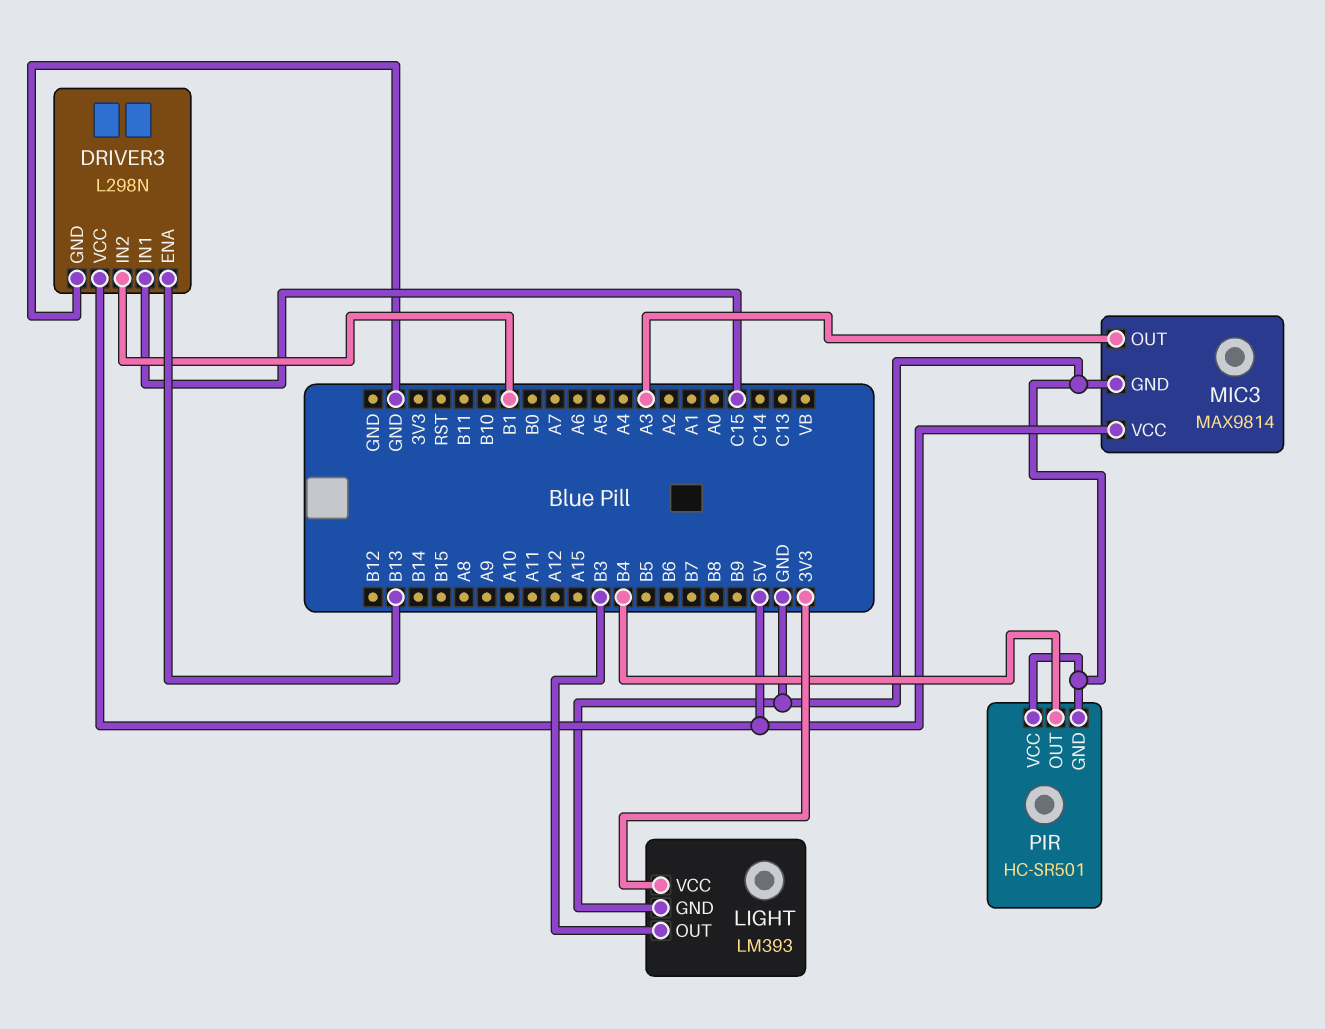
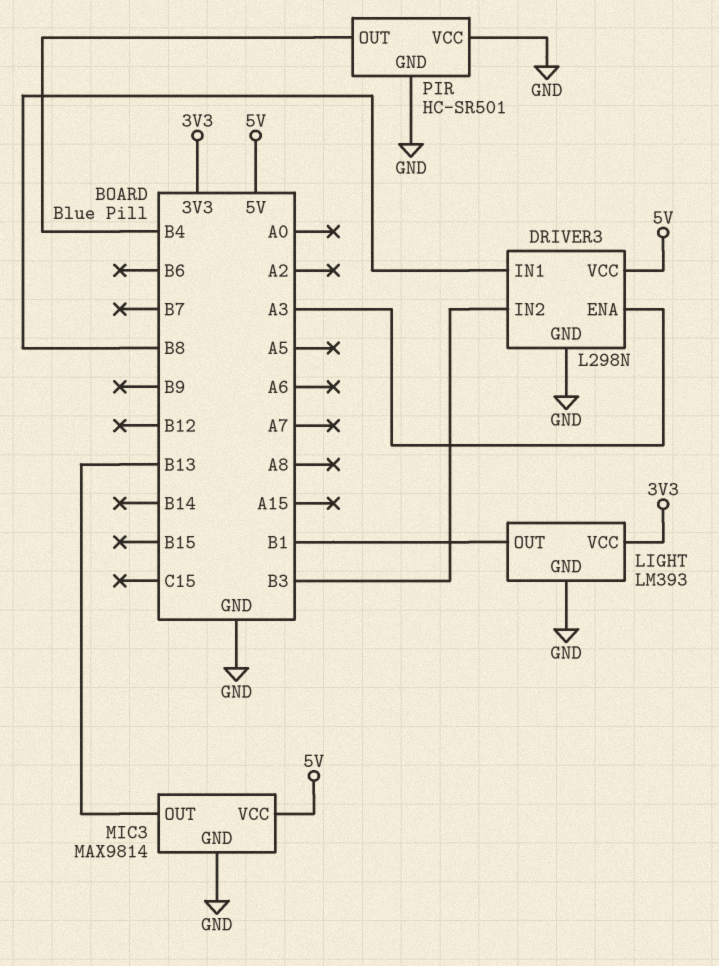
DRIVER3 pin ENA: B13 -> A3
DRIVER3 pin IN1: C15 -> B8
DRIVER3 pin IN2: B1 -> B3
LIGHT pin OUT: B3 -> B1
MIC3 pin OUT: A3 -> B13

